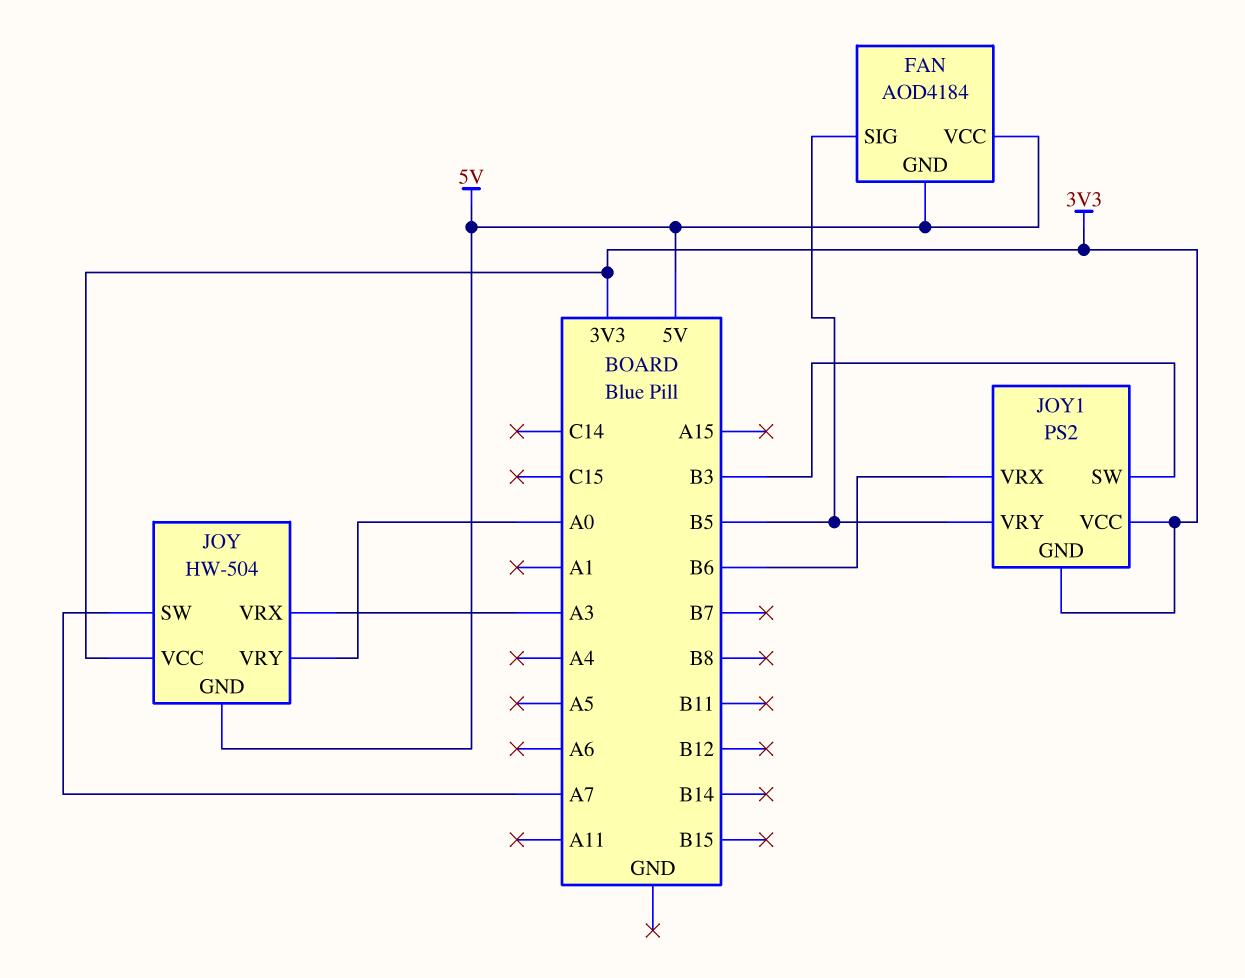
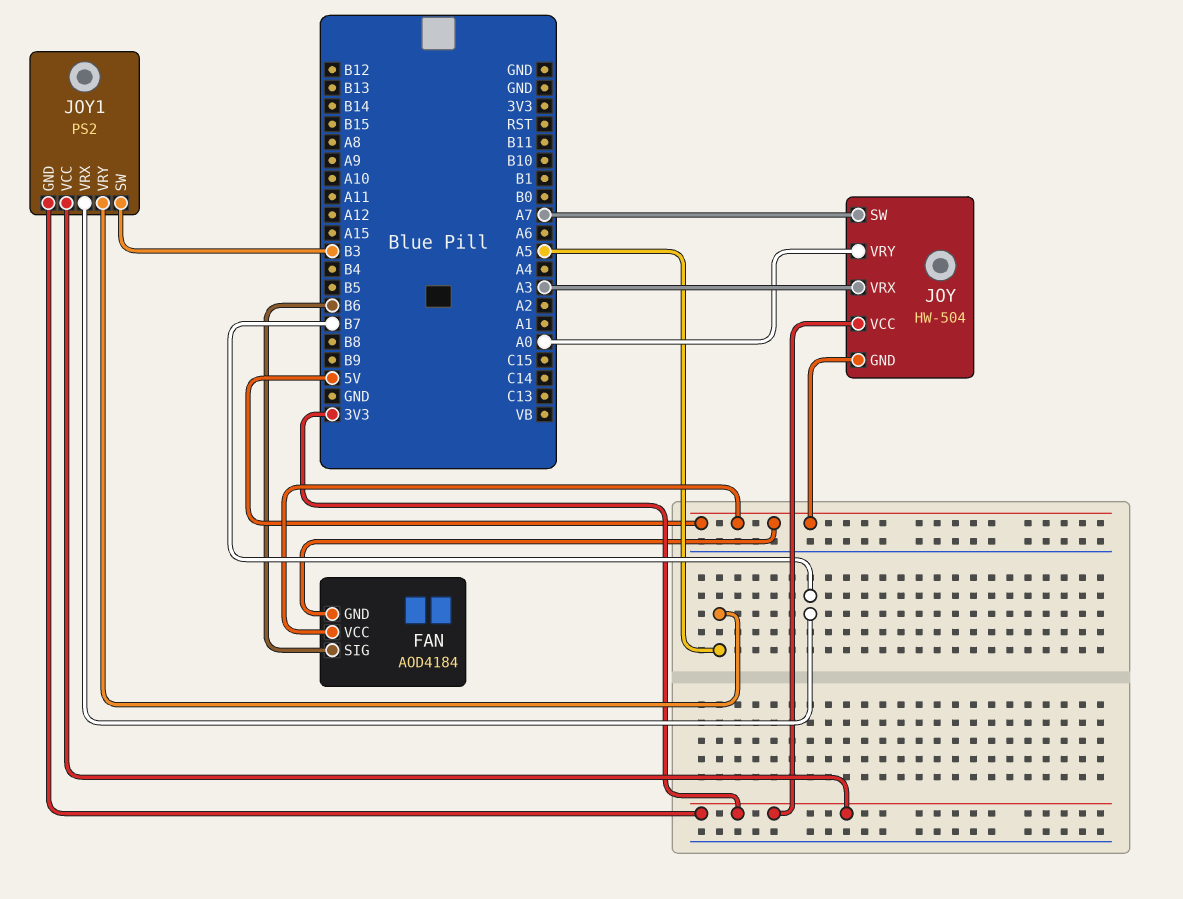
FAN pin SIG: B5 -> B6
JOY1 pin VRX: B6 -> B7
JOY1 pin VRY: B5 -> A5

